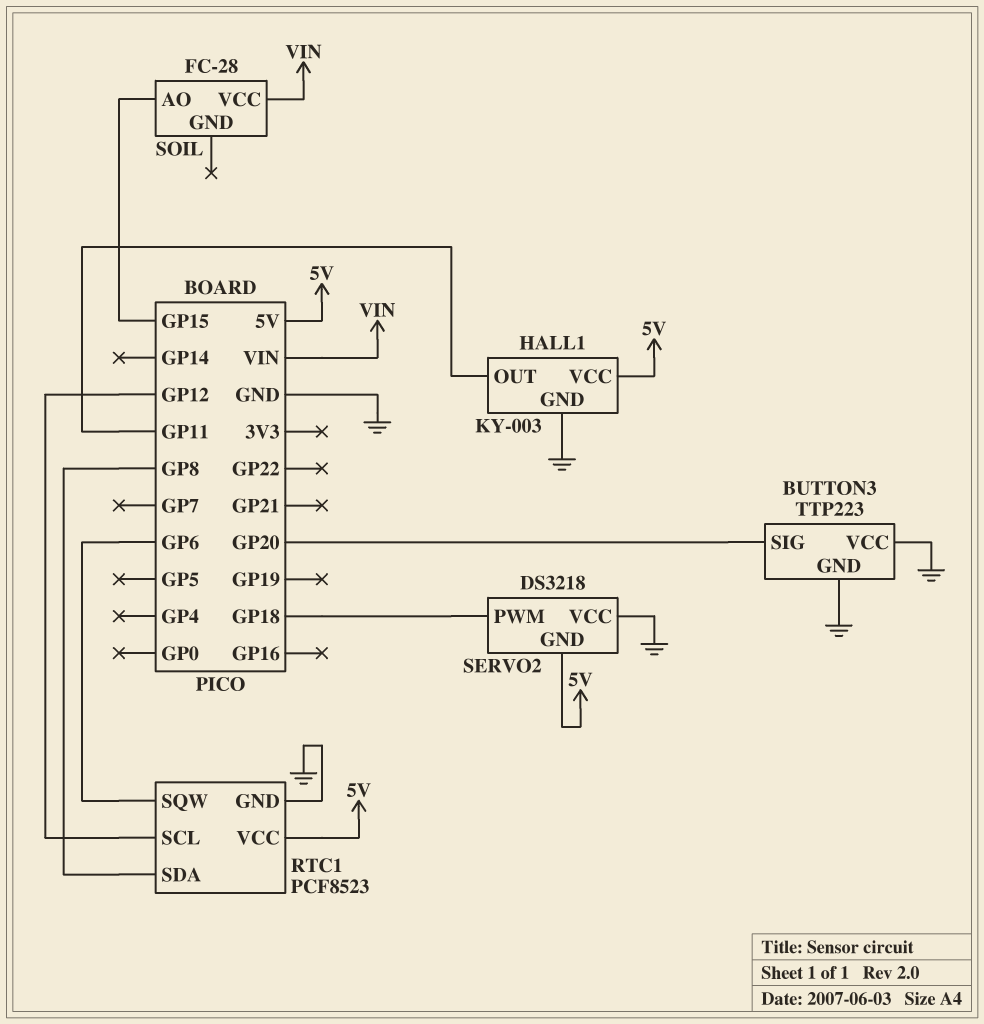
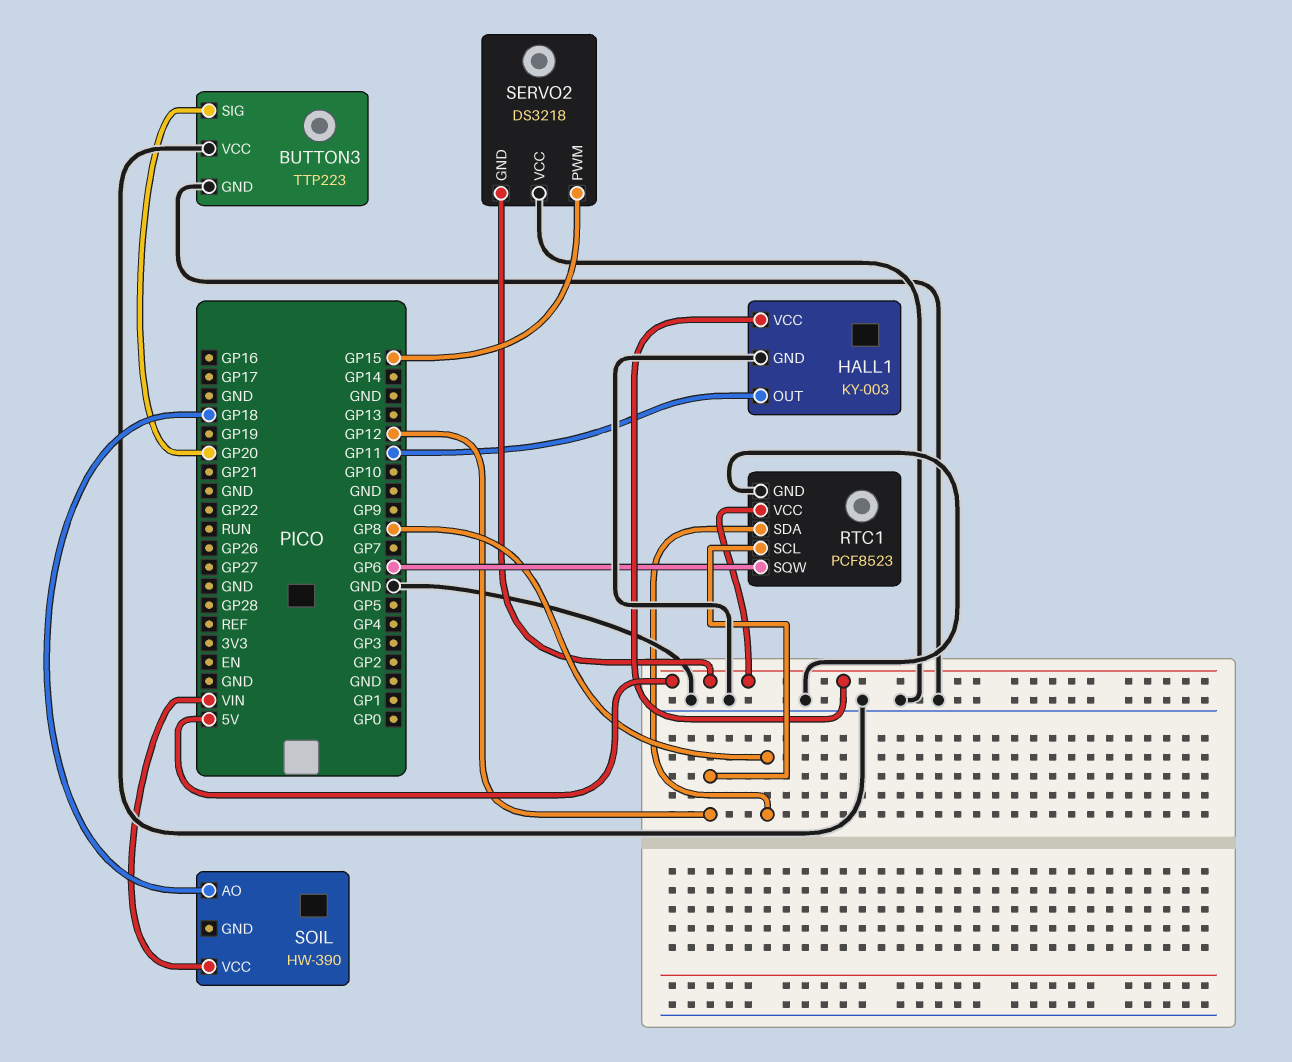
SERVO2 pin PWM: GP18 -> GP15
SOIL: FC-28 -> HW-390
SOIL pin AO: GP15 -> GP18

